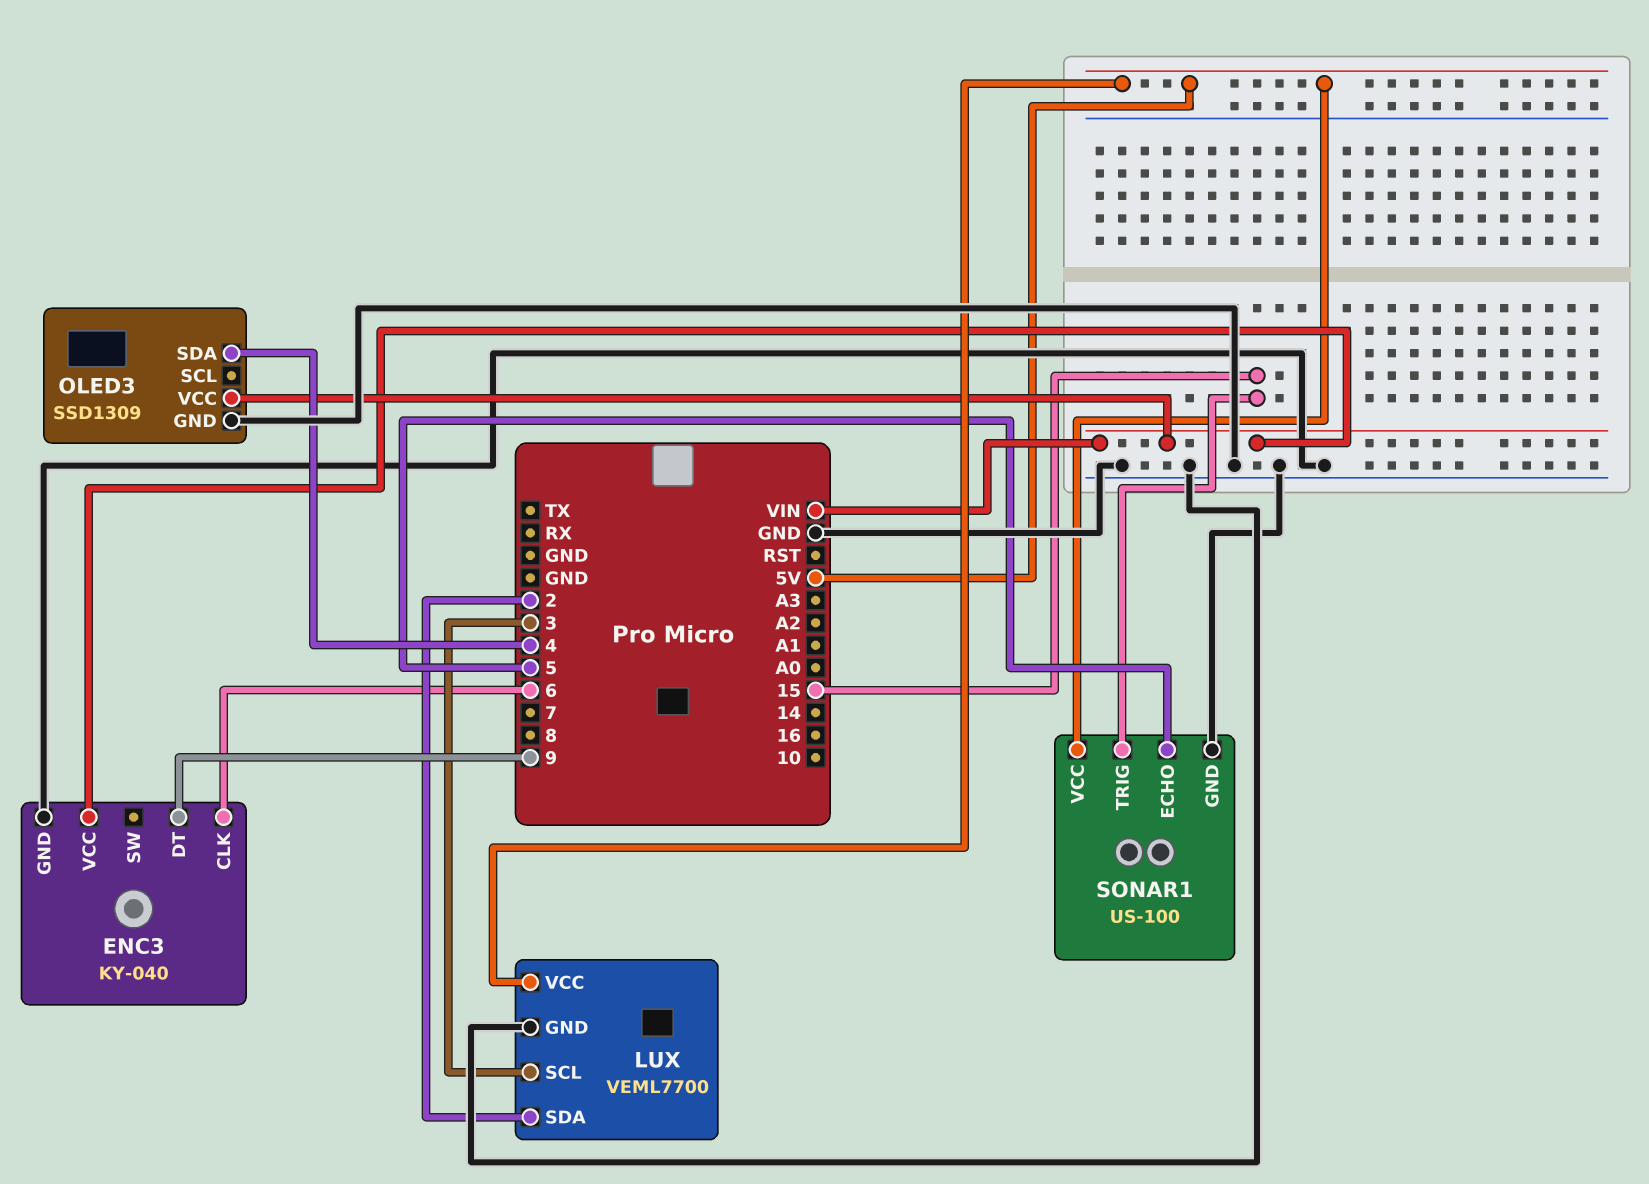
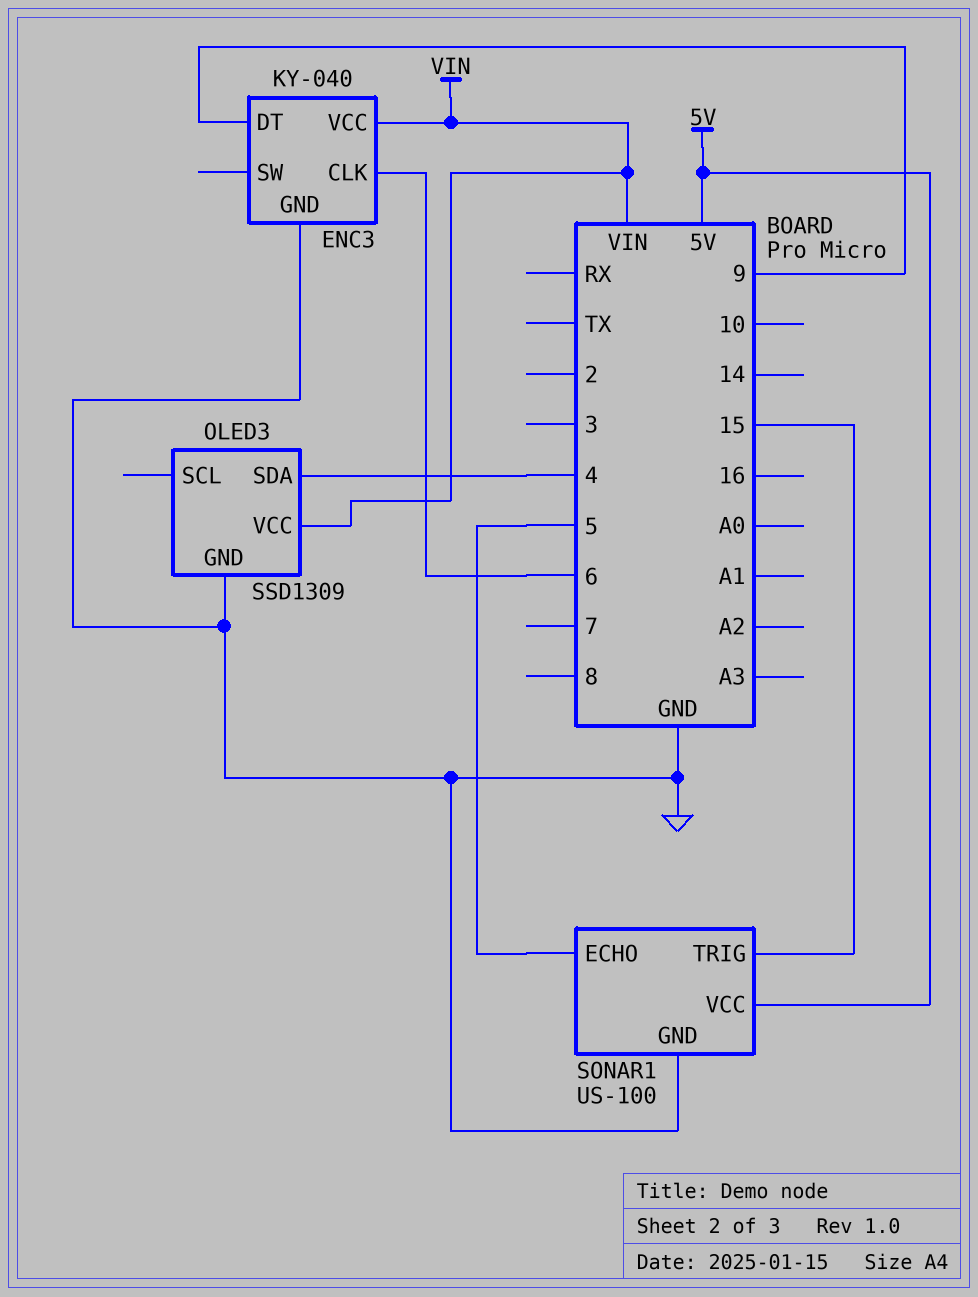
LUX: VEML7700 -> none
LUX pin GND: GND -> none
LUX pin SCL: 3 -> none
LUX pin SDA: 2 -> none
LUX pin VCC: 5V -> none

